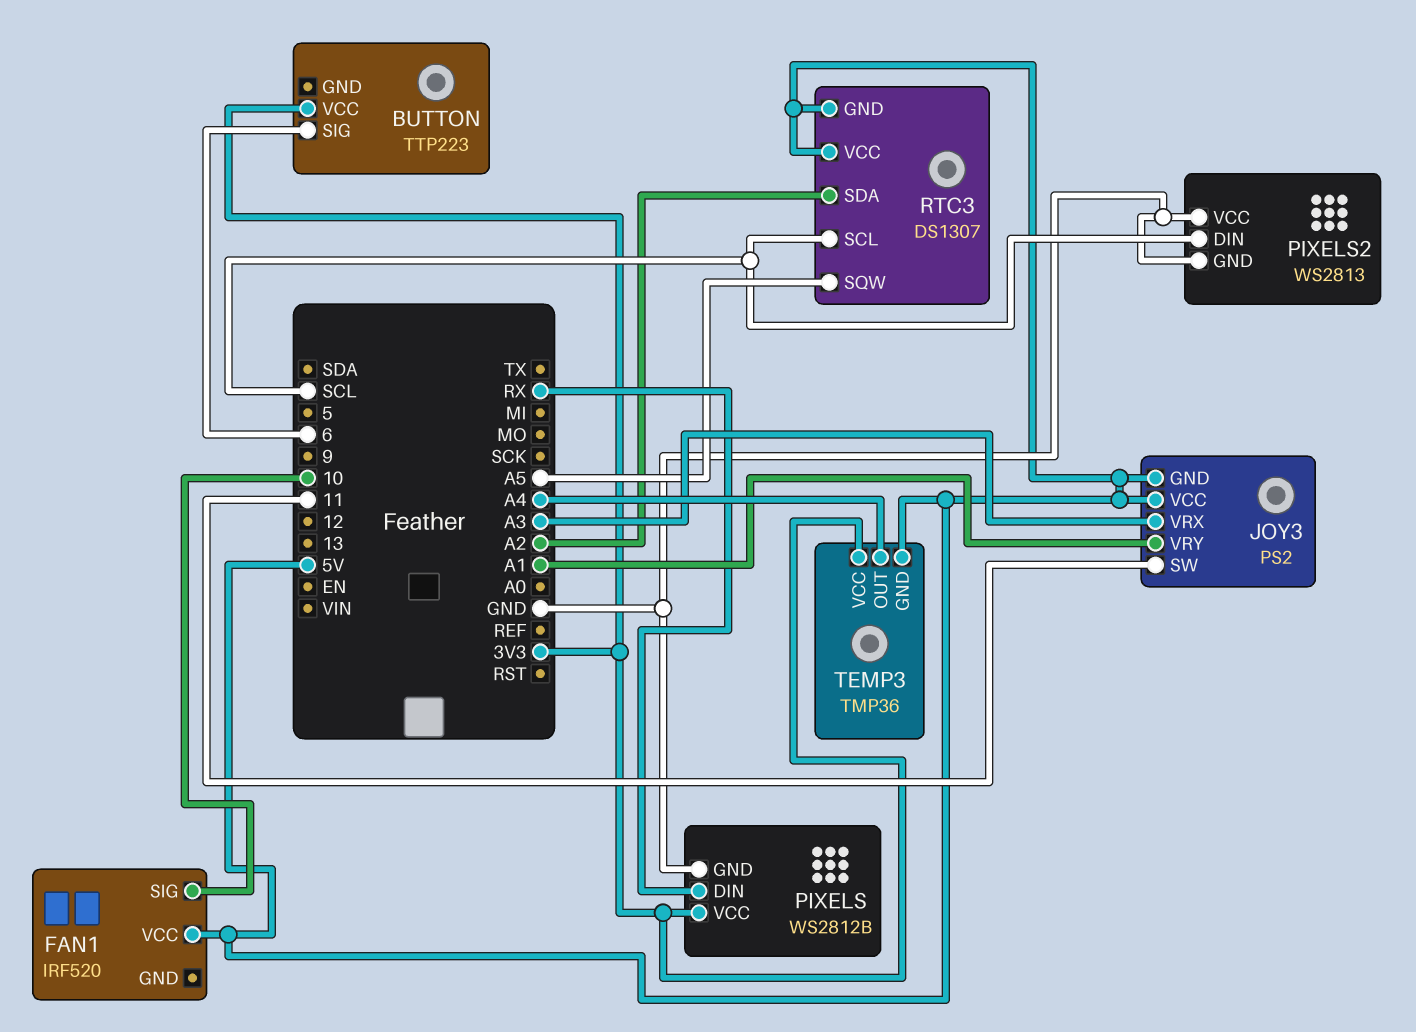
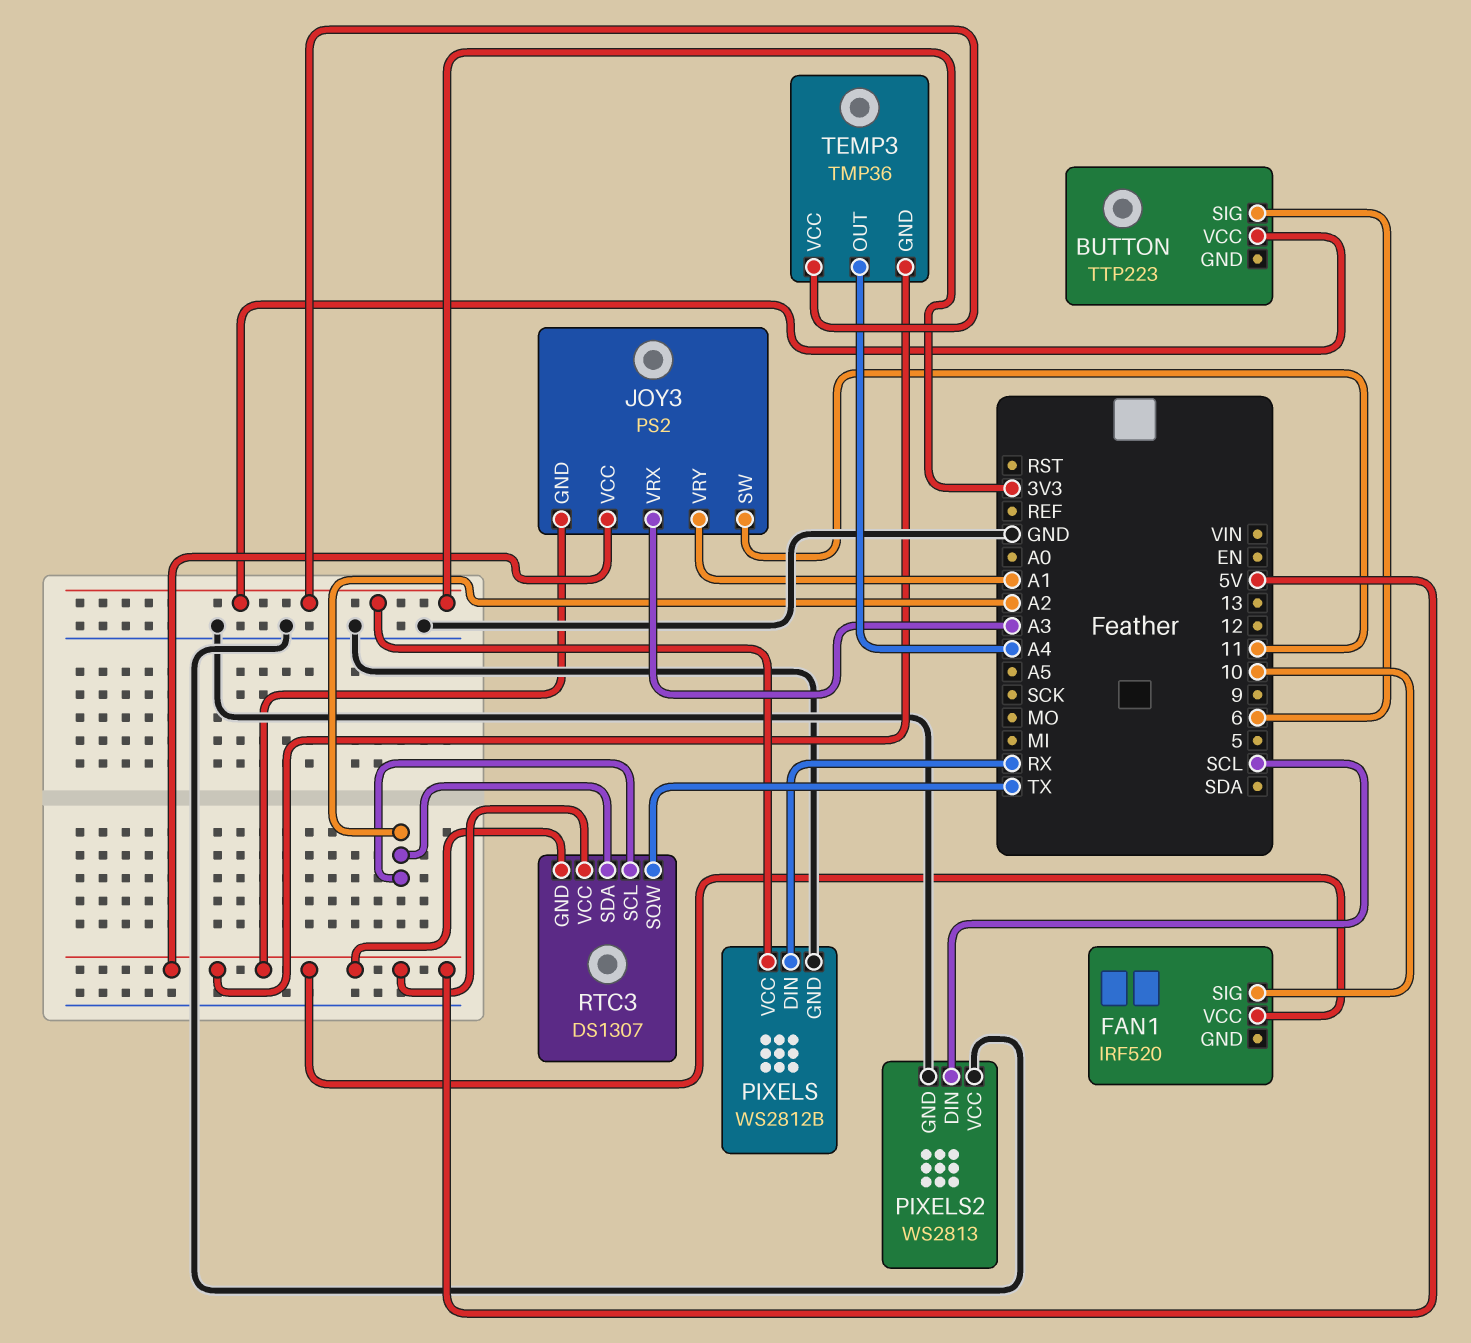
RTC3 pin SCL: SCL -> A2
RTC3 pin SQW: A5 -> TX

